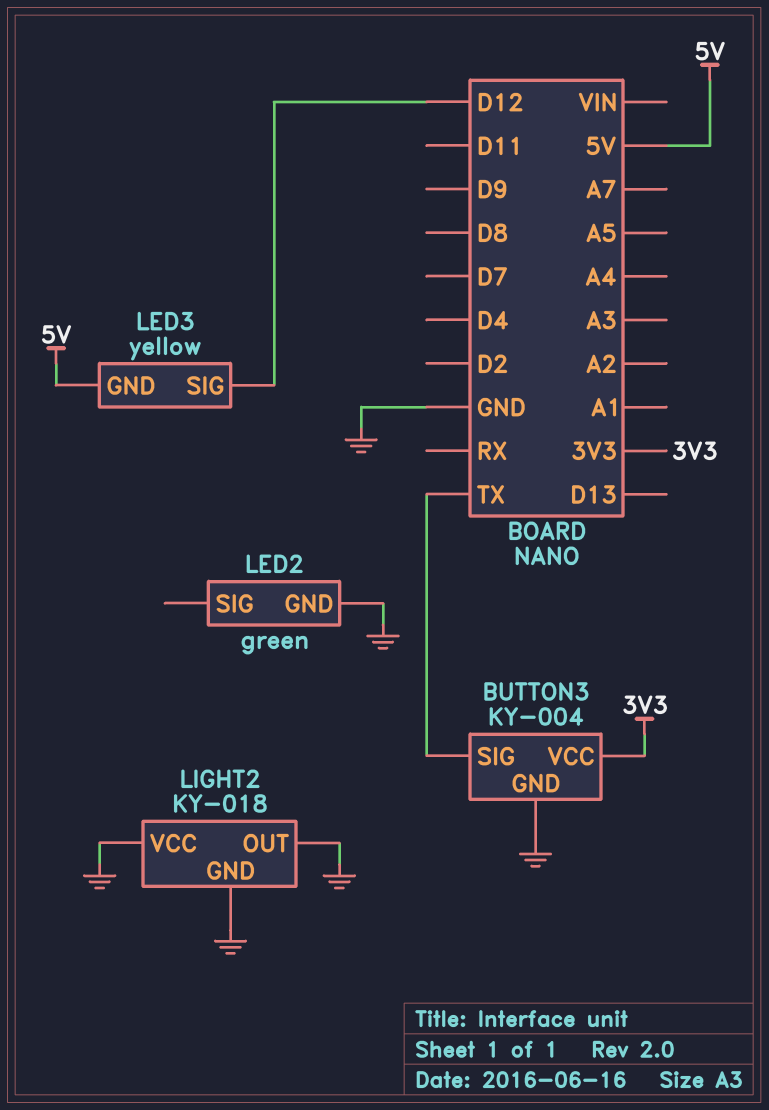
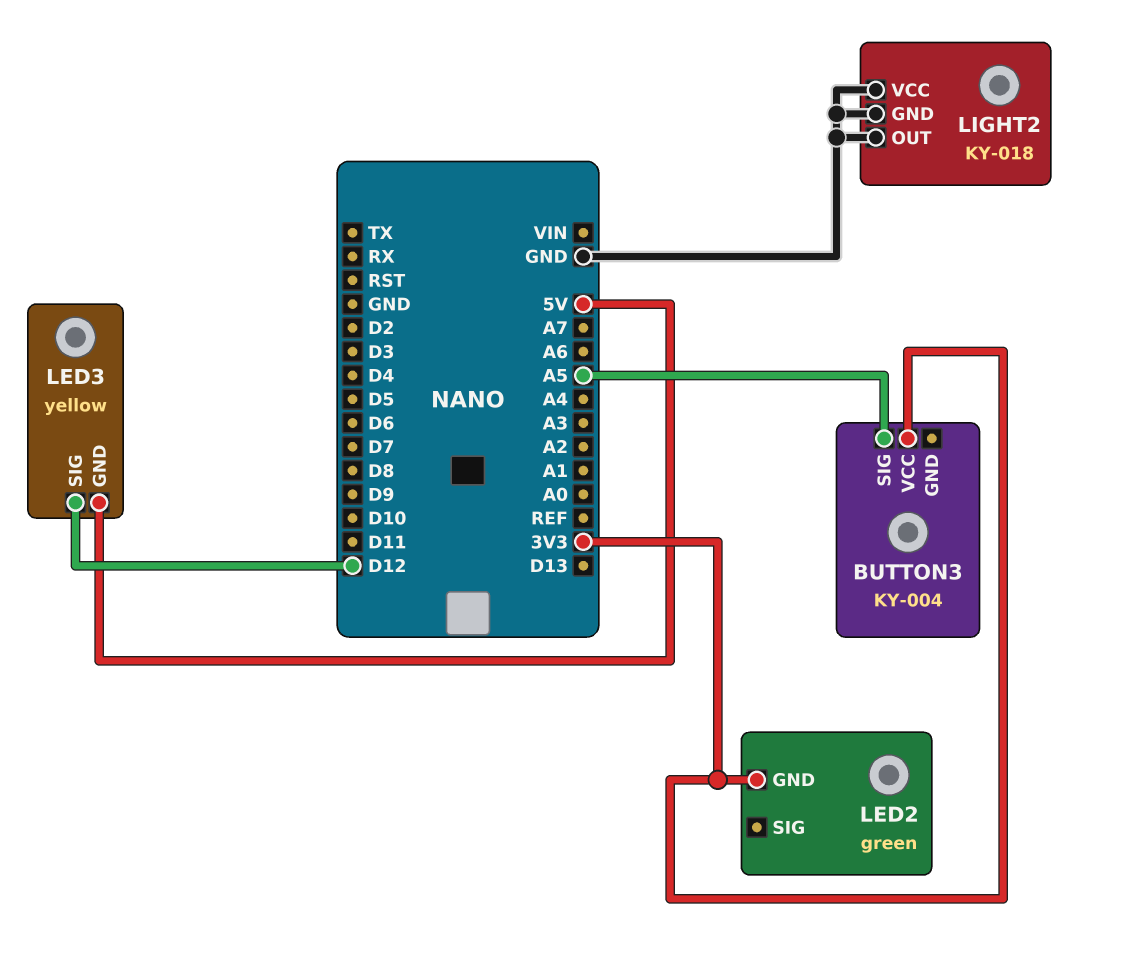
BUTTON3 pin GND: GND -> none
BUTTON3 pin SIG: TX -> A5
LED2 pin GND: GND -> 3V3

